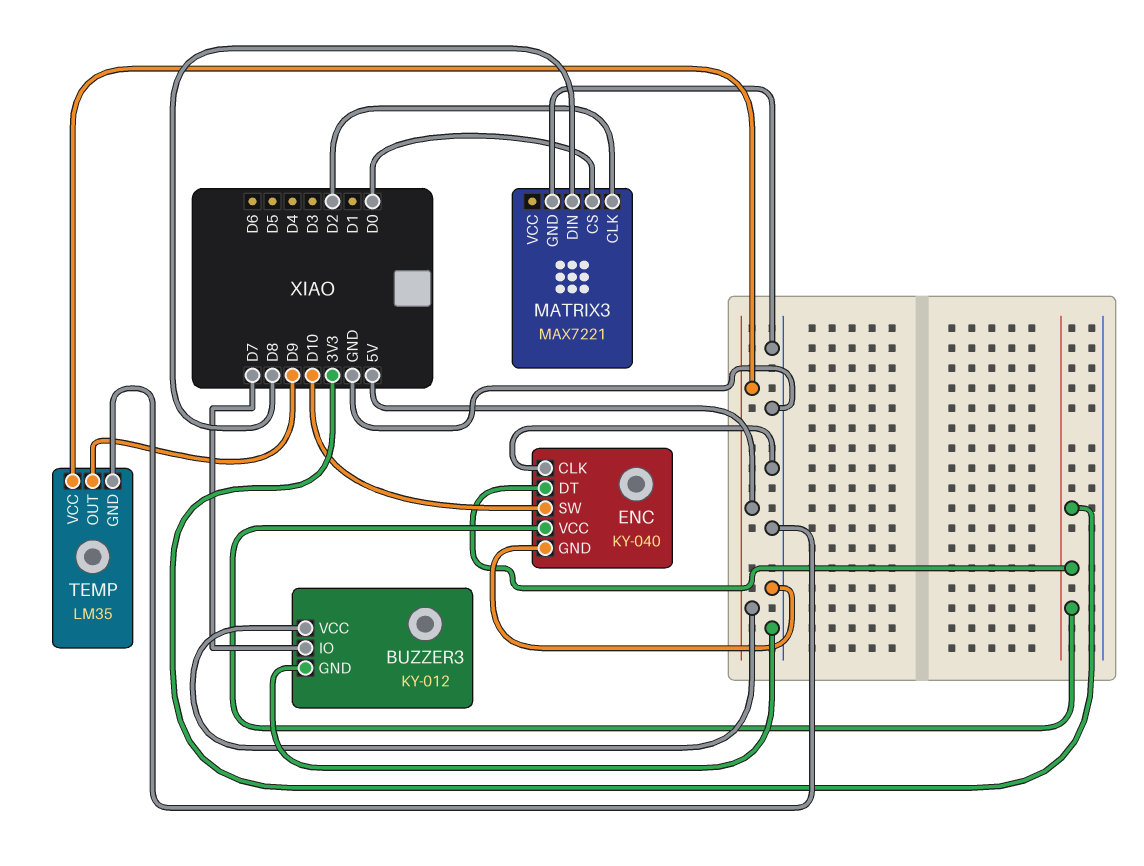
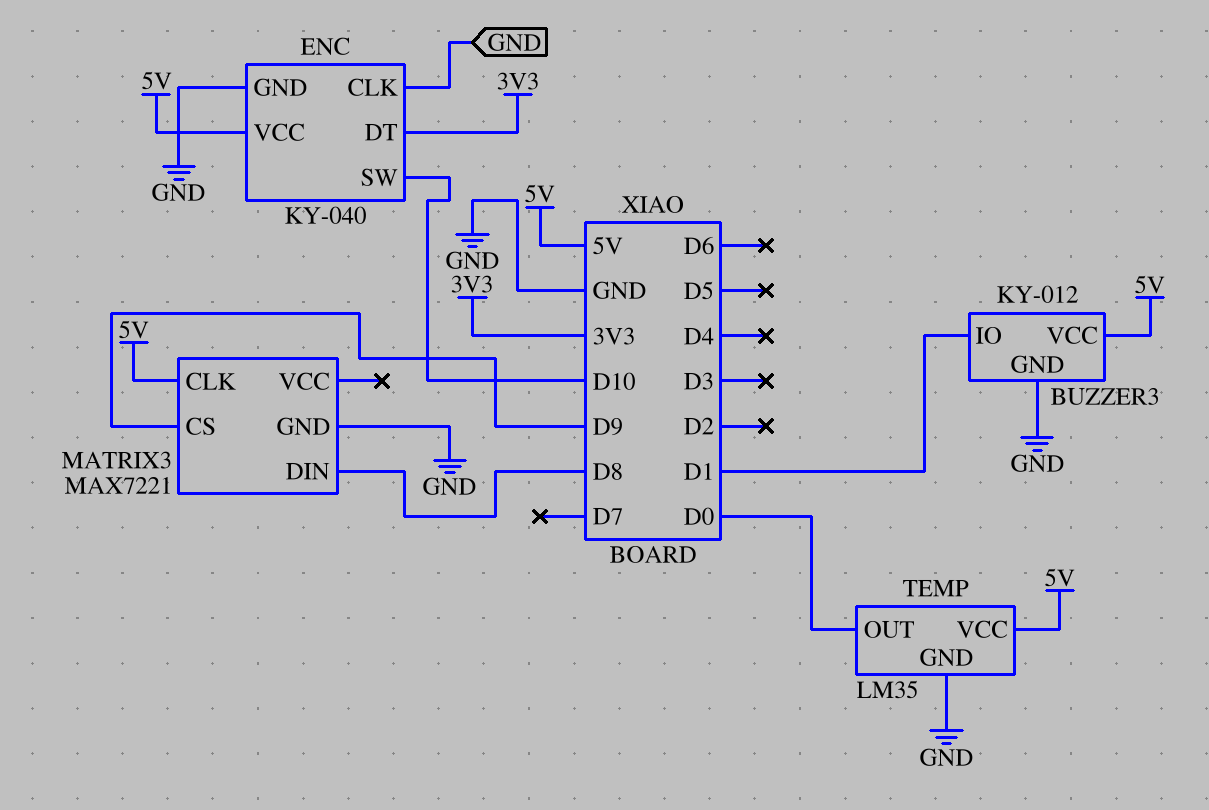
BUZZER3 pin IO: D7 -> D1
ENC pin VCC: 3V3 -> 5V
MATRIX3 pin CLK: D2 -> 5V
MATRIX3 pin CS: D0 -> D9
TEMP pin OUT: D9 -> D0

